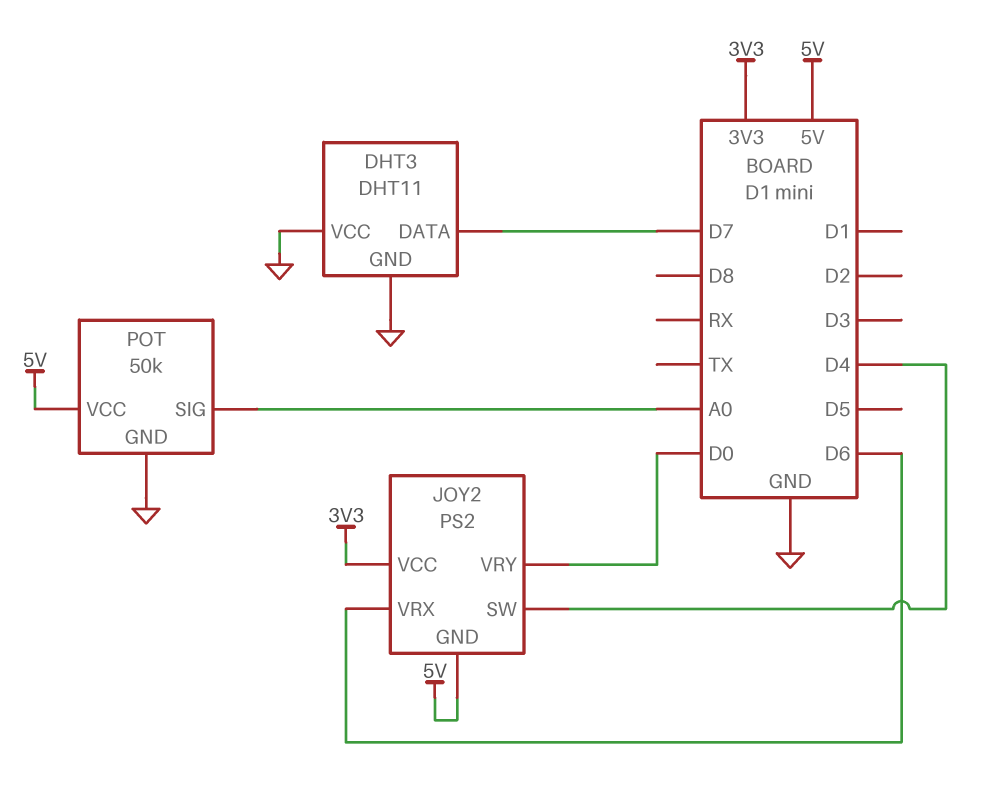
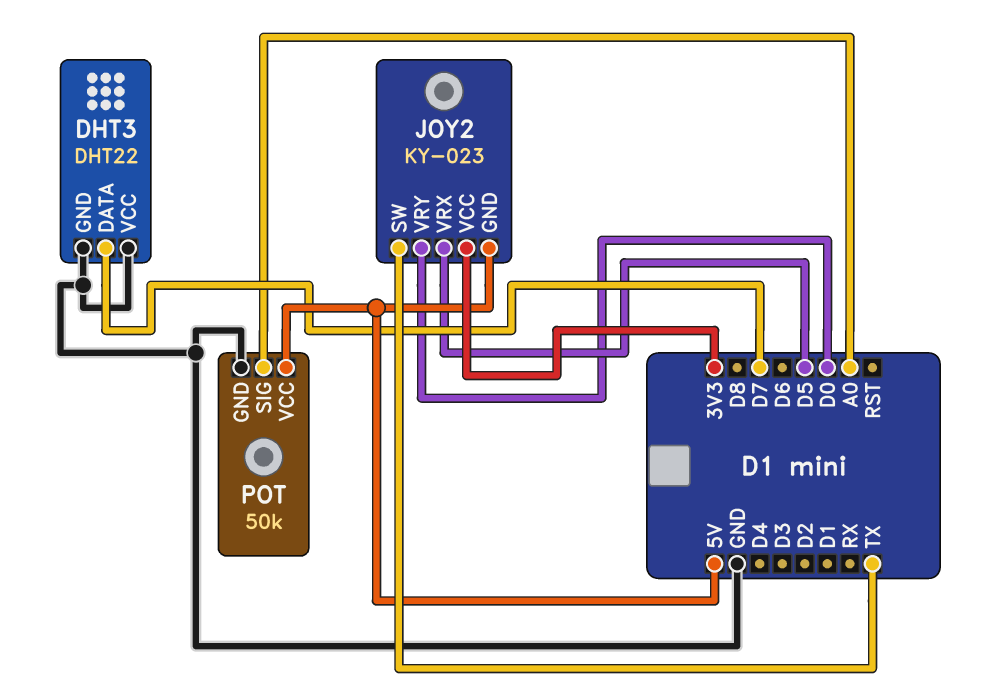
DHT3: DHT11 -> DHT22
JOY2: PS2 -> KY-023
JOY2 pin SW: D4 -> TX
JOY2 pin VRX: D6 -> D5

